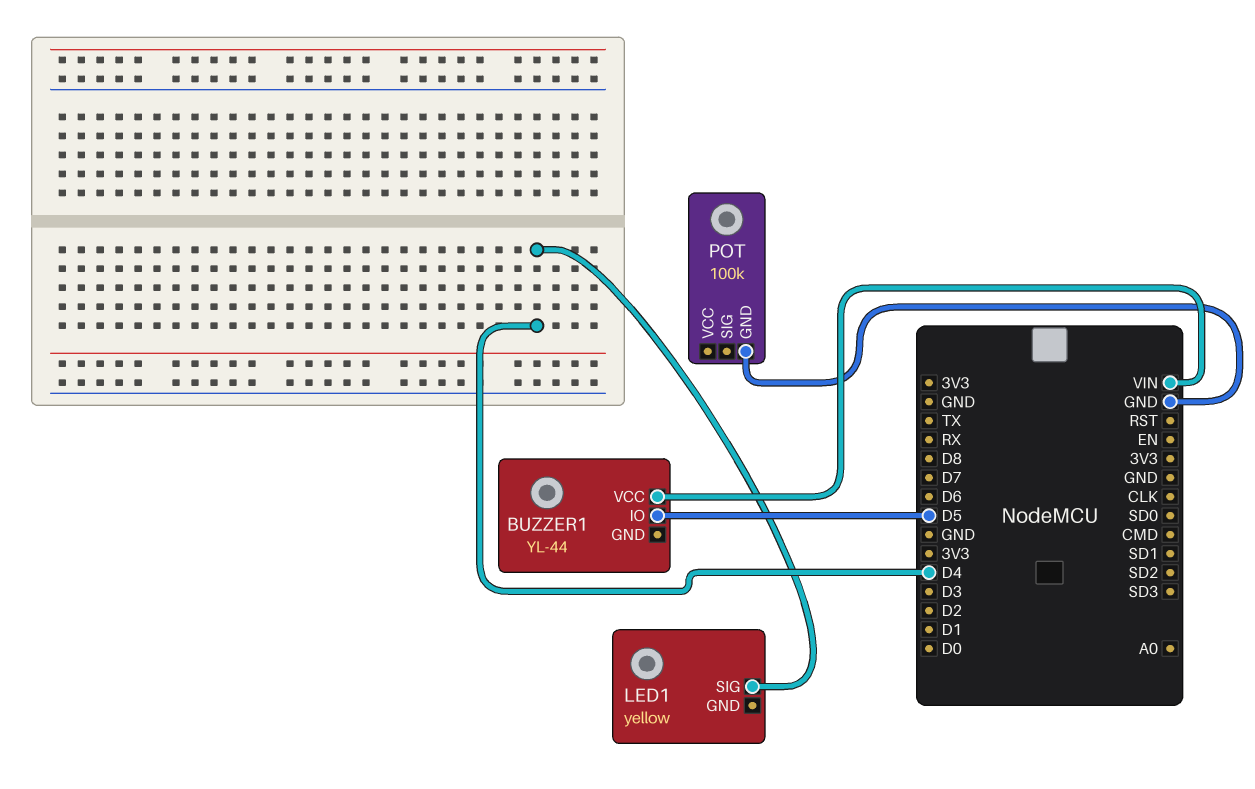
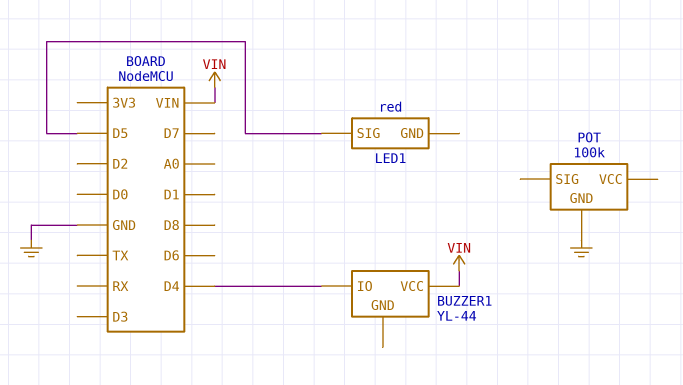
BUZZER1 pin IO: D5 -> D4
LED1: yellow -> red
LED1 pin SIG: D4 -> D5

